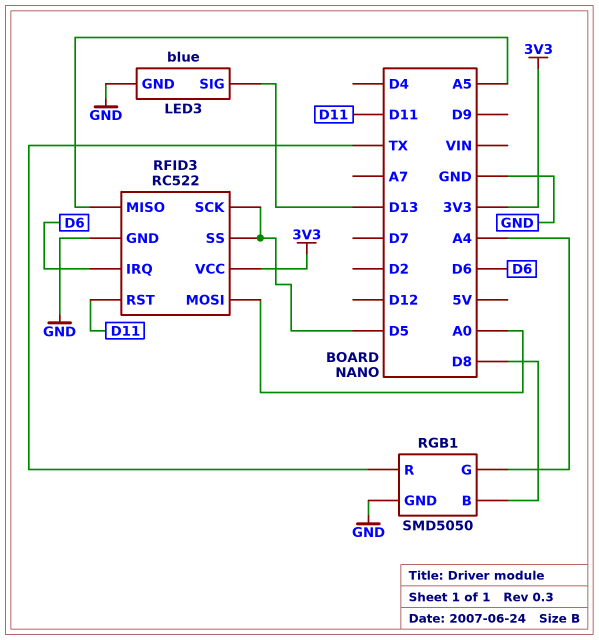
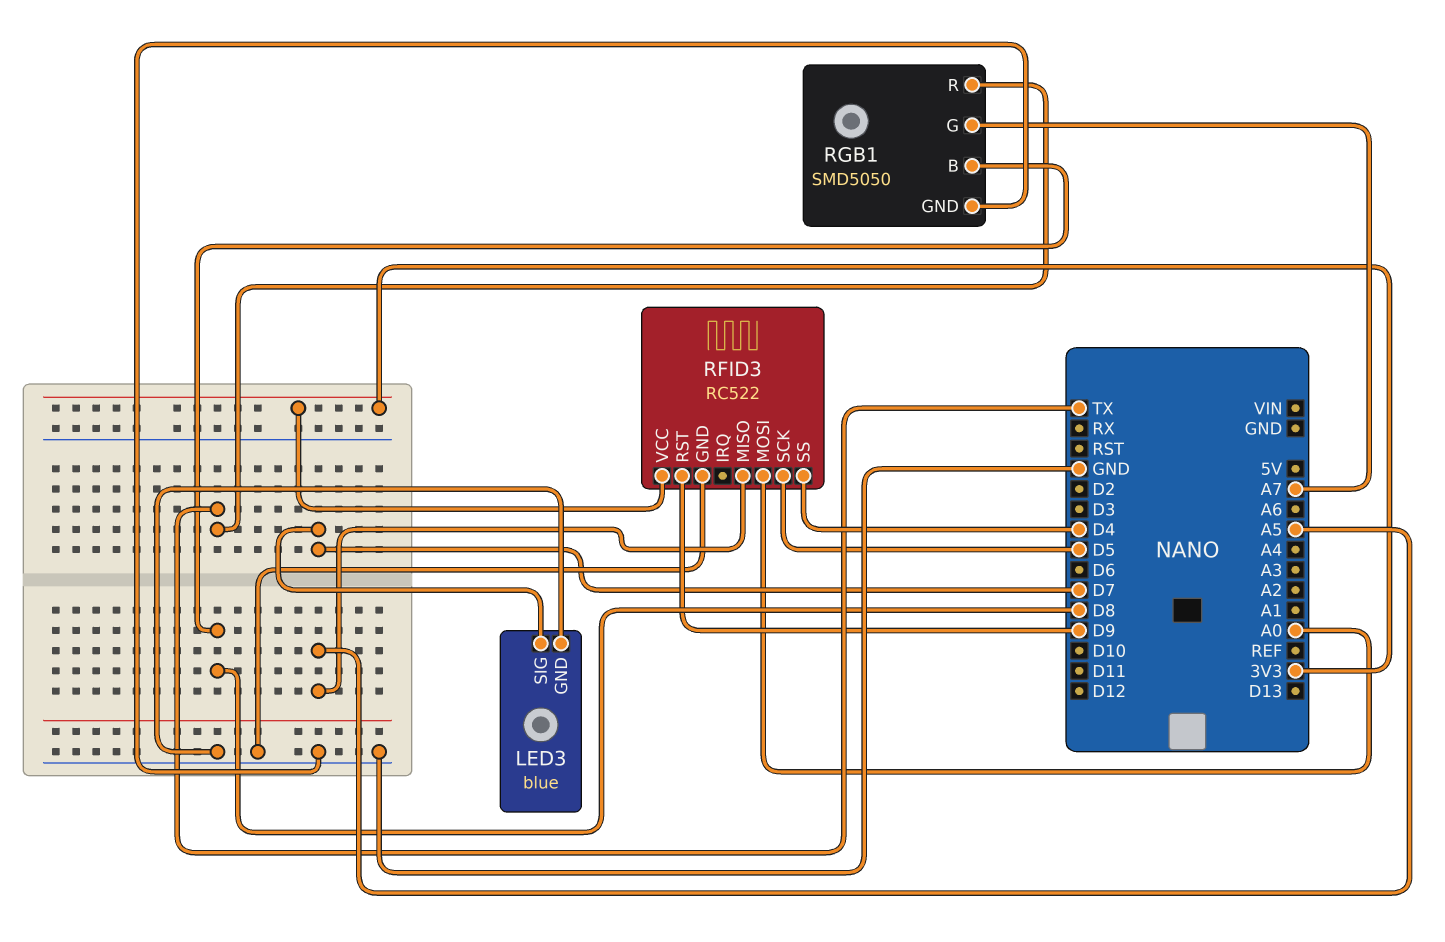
LED3 pin SIG: D13 -> D7
RFID3 pin IRQ: D6 -> none
RFID3 pin RST: D11 -> D9
RFID3 pin SS: D5 -> D4
RGB1 pin G: A4 -> A7

